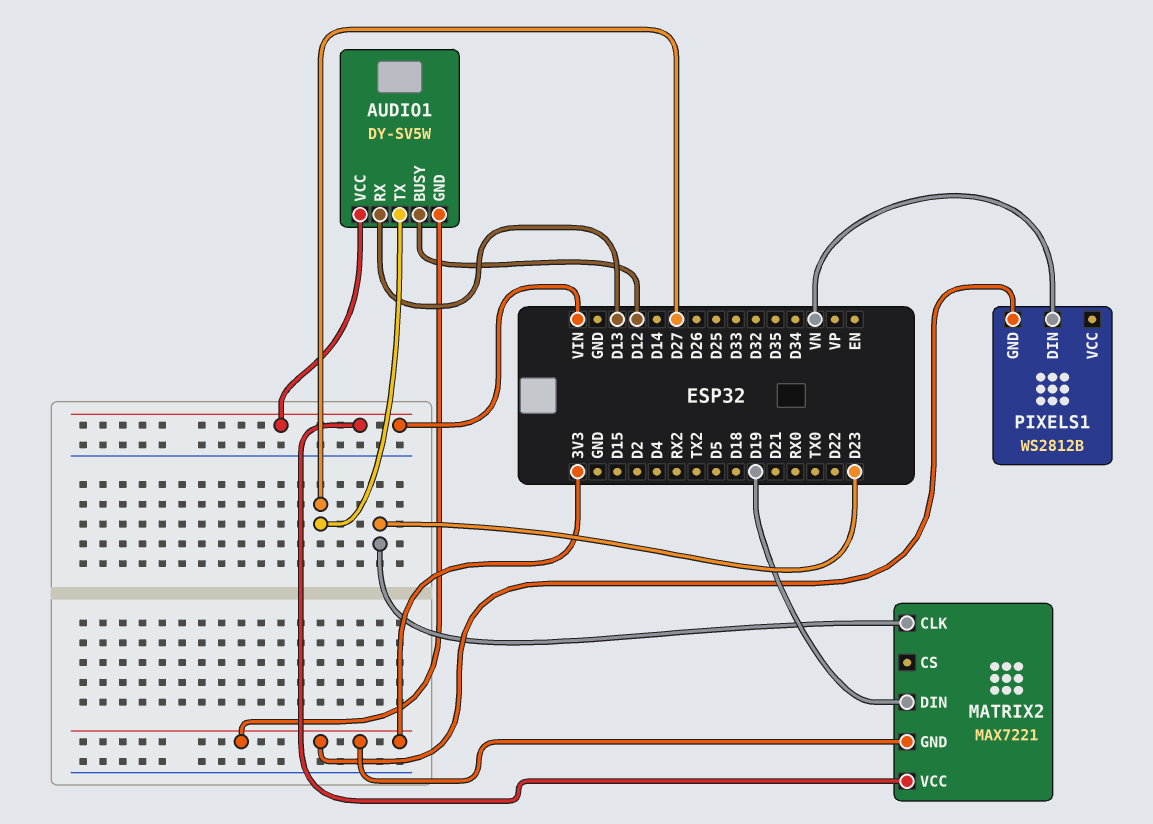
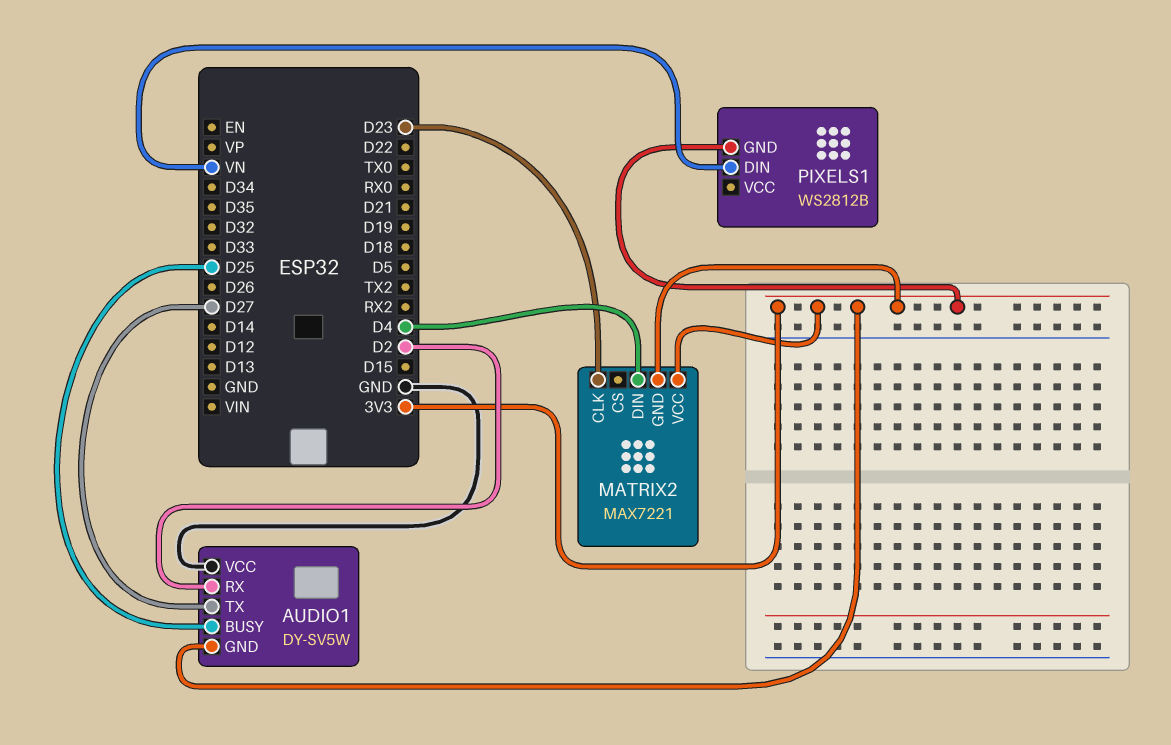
AUDIO1 pin BUSY: D12 -> D25
AUDIO1 pin RX: D13 -> D2
AUDIO1 pin VCC: VIN -> GND
MATRIX2 pin DIN: D19 -> D4
MATRIX2 pin VCC: VIN -> 3V3

